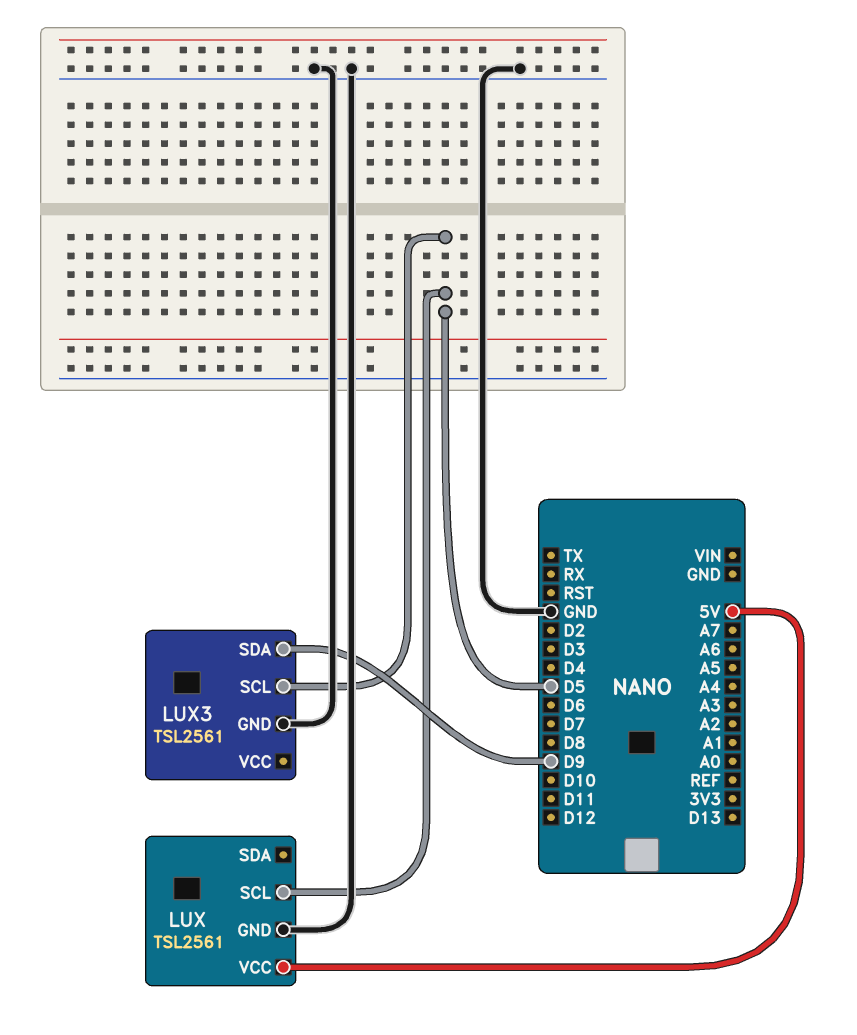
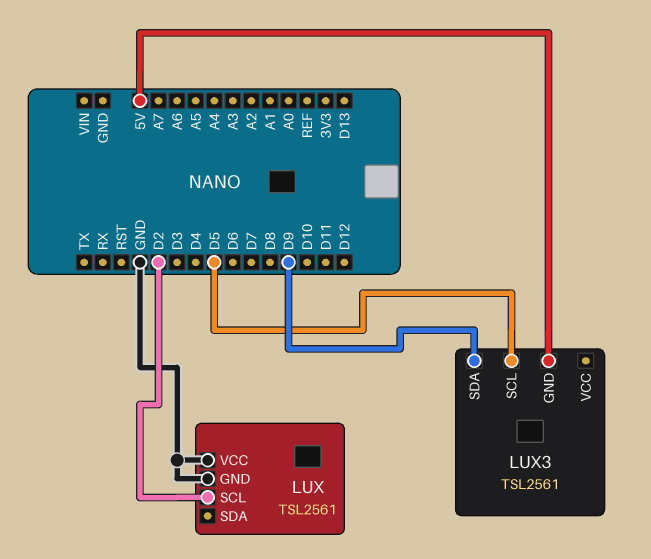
LUX pin SCL: D5 -> D2
LUX pin VCC: 5V -> GND
LUX3 pin GND: GND -> 5V

